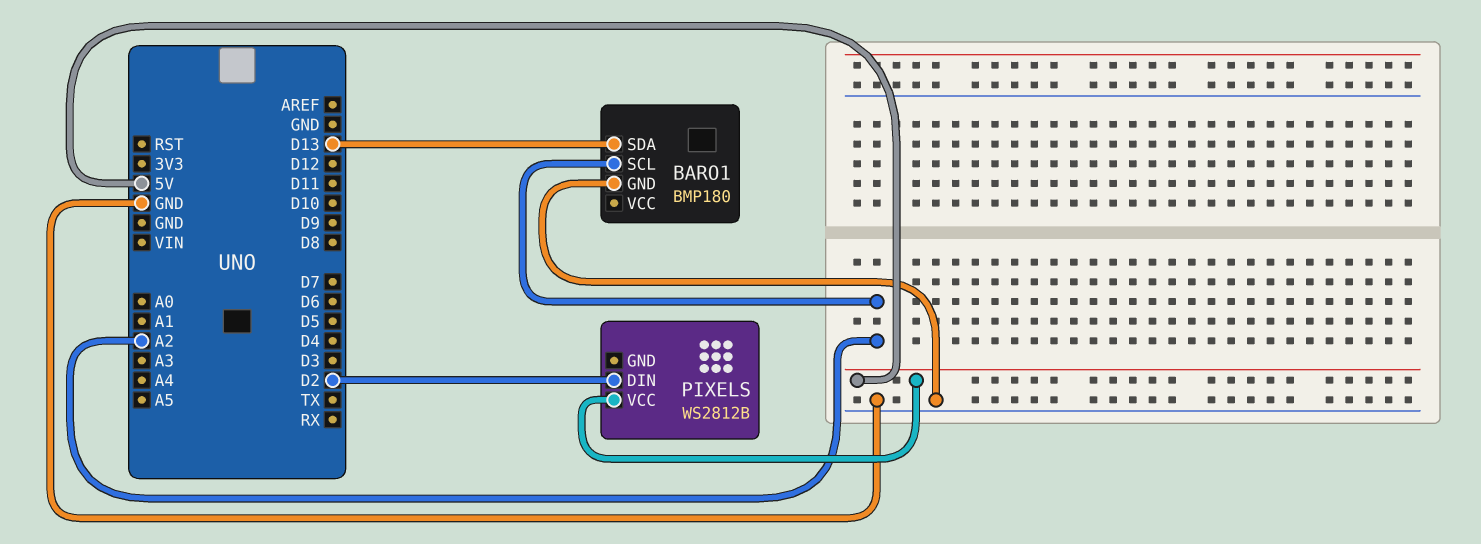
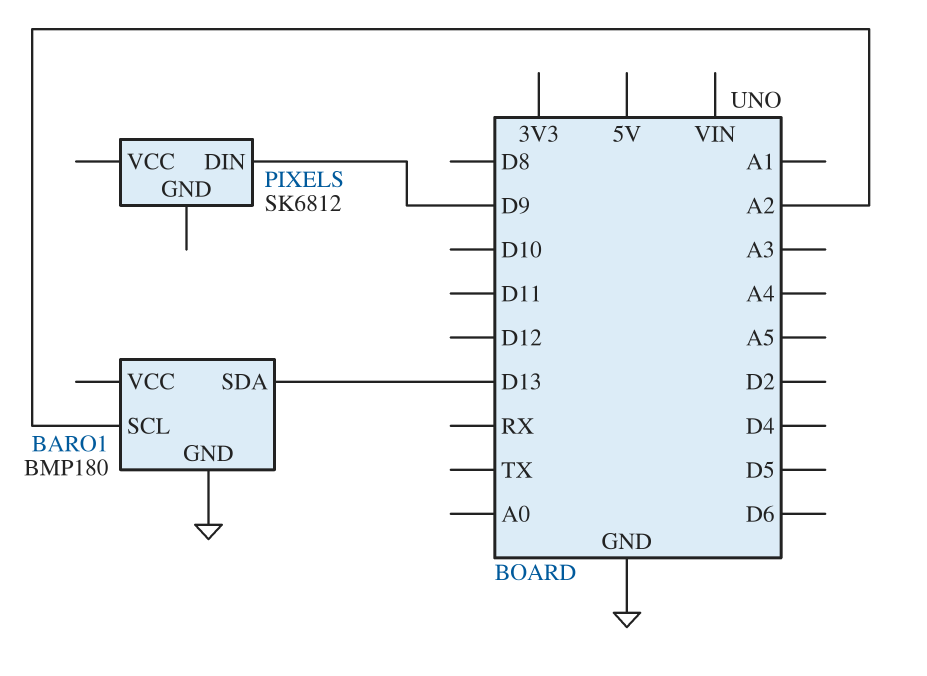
PIXELS: WS2812B -> SK6812
PIXELS pin DIN: D2 -> D9
PIXELS pin VCC: 5V -> none

